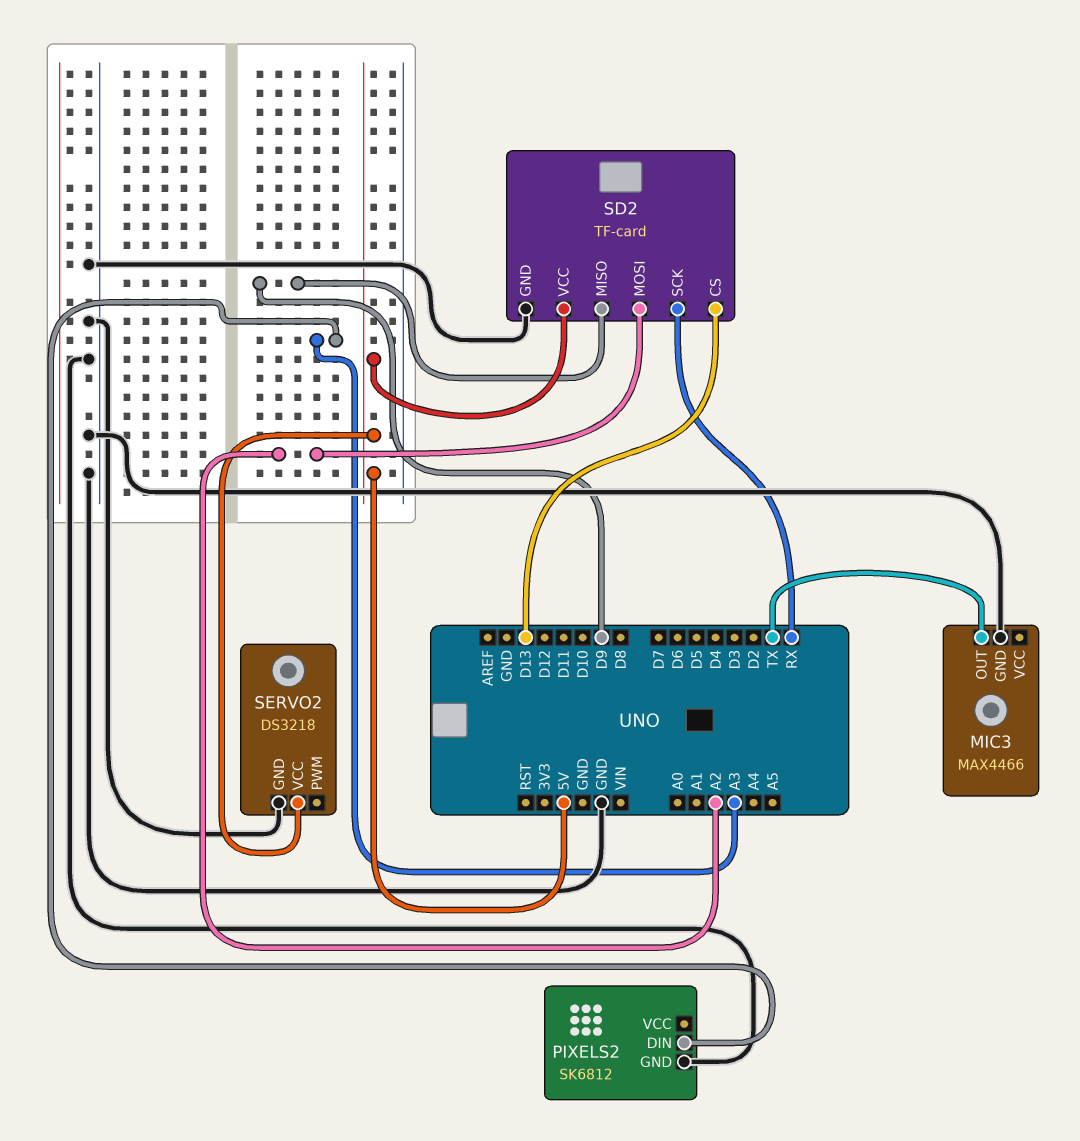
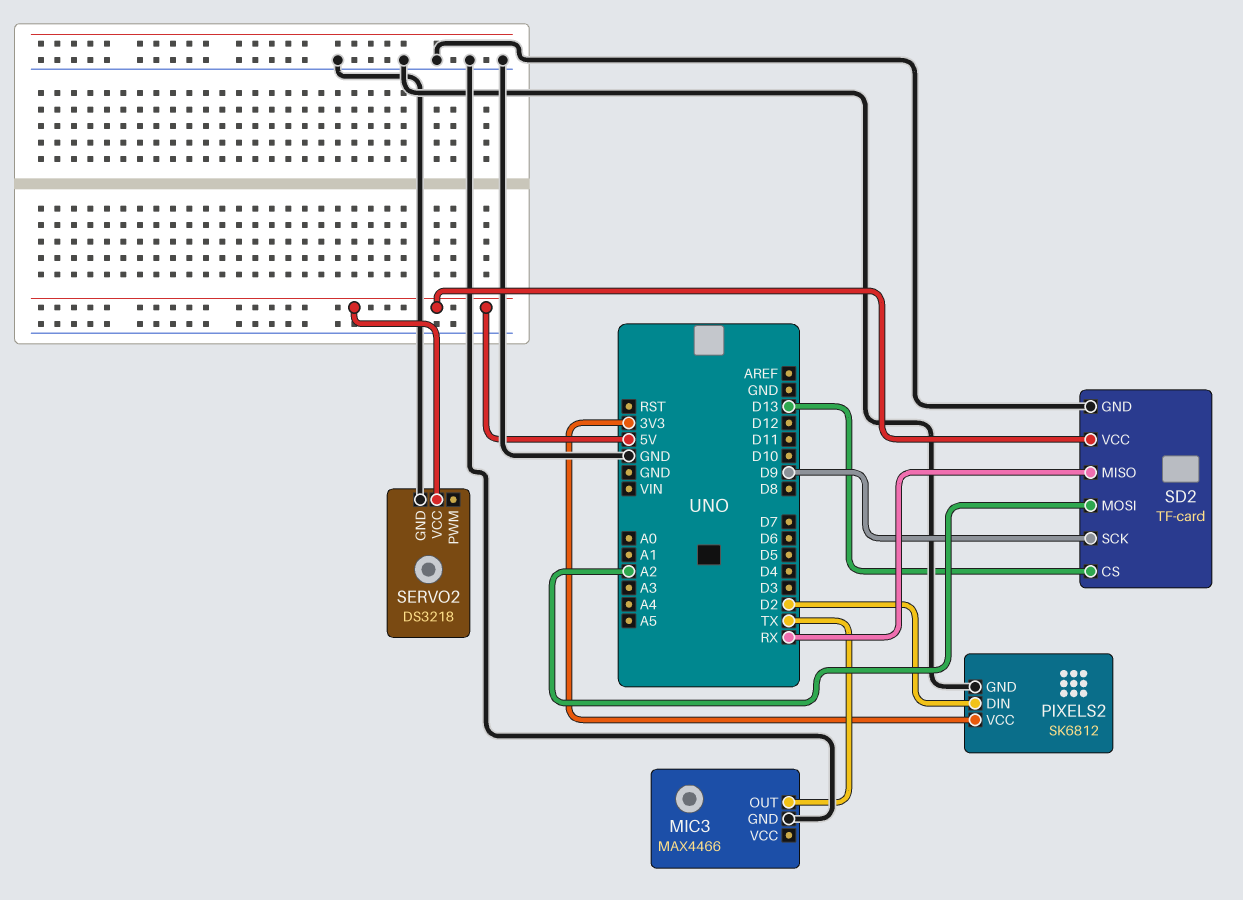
PIXELS2 pin DIN: A3 -> D2
PIXELS2 pin VCC: none -> 3V3
SD2 pin MISO: D9 -> RX
SD2 pin SCK: RX -> D9

